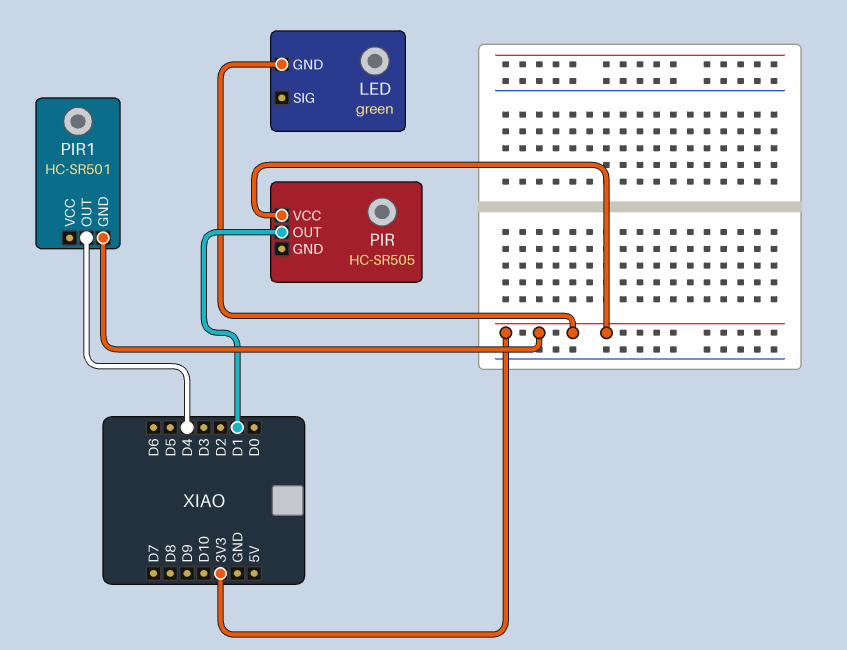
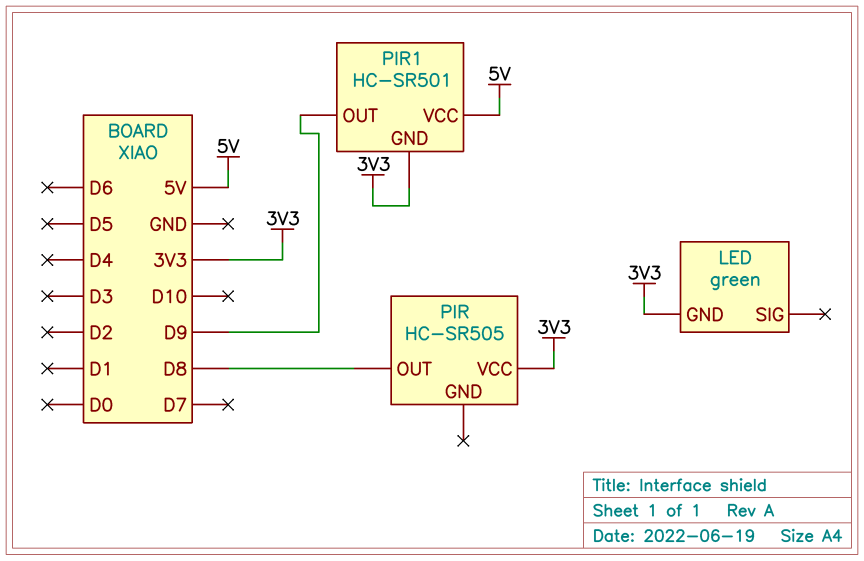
PIR pin OUT: D1 -> D8
PIR1 pin OUT: D4 -> D9
PIR1 pin VCC: none -> 5V

